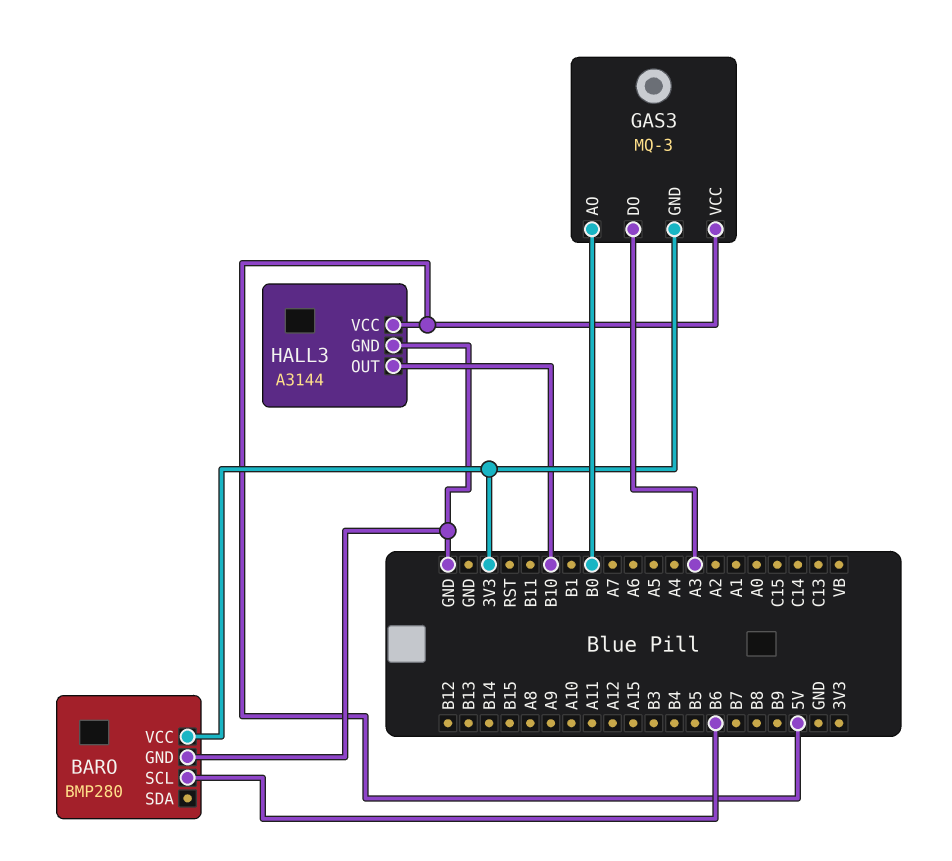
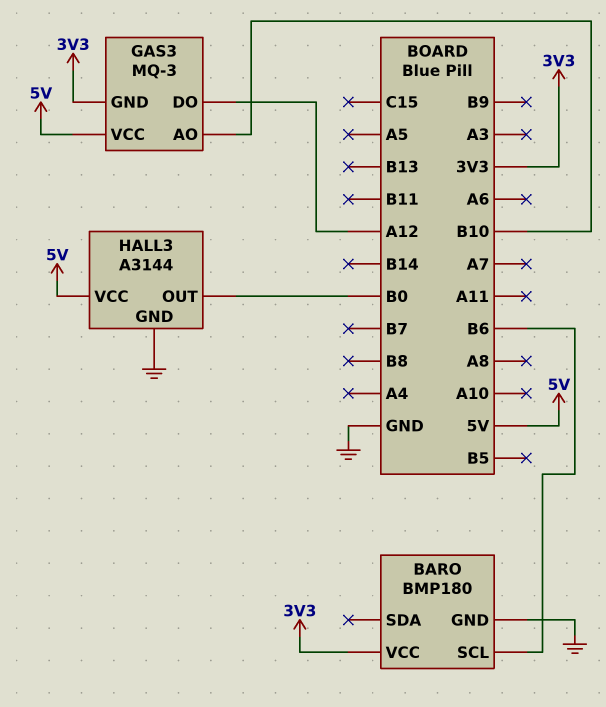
BARO: BMP280 -> BMP180
GAS3 pin AO: B0 -> B10
GAS3 pin DO: A3 -> A12
HALL3 pin OUT: B10 -> B0

